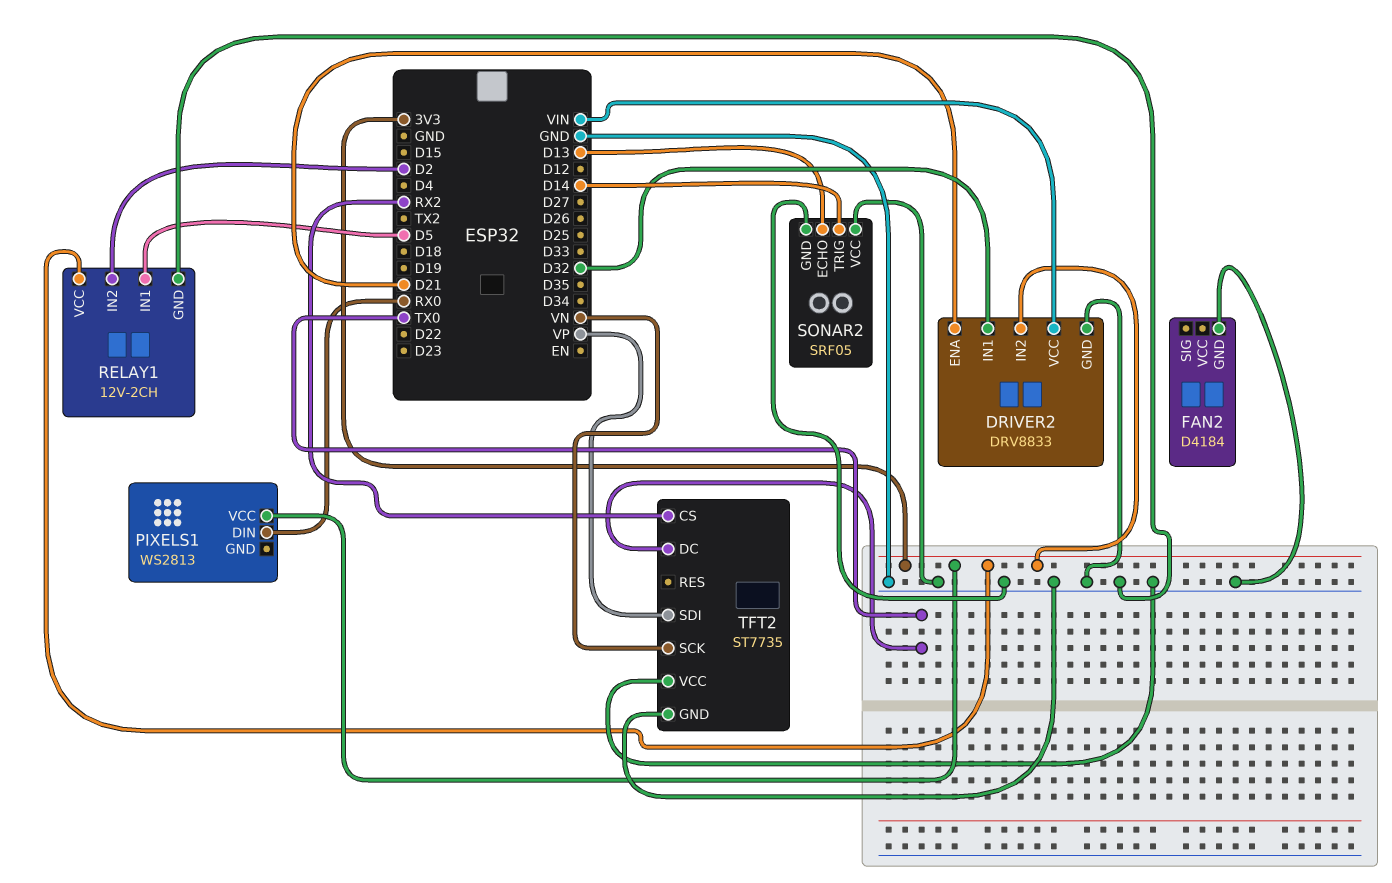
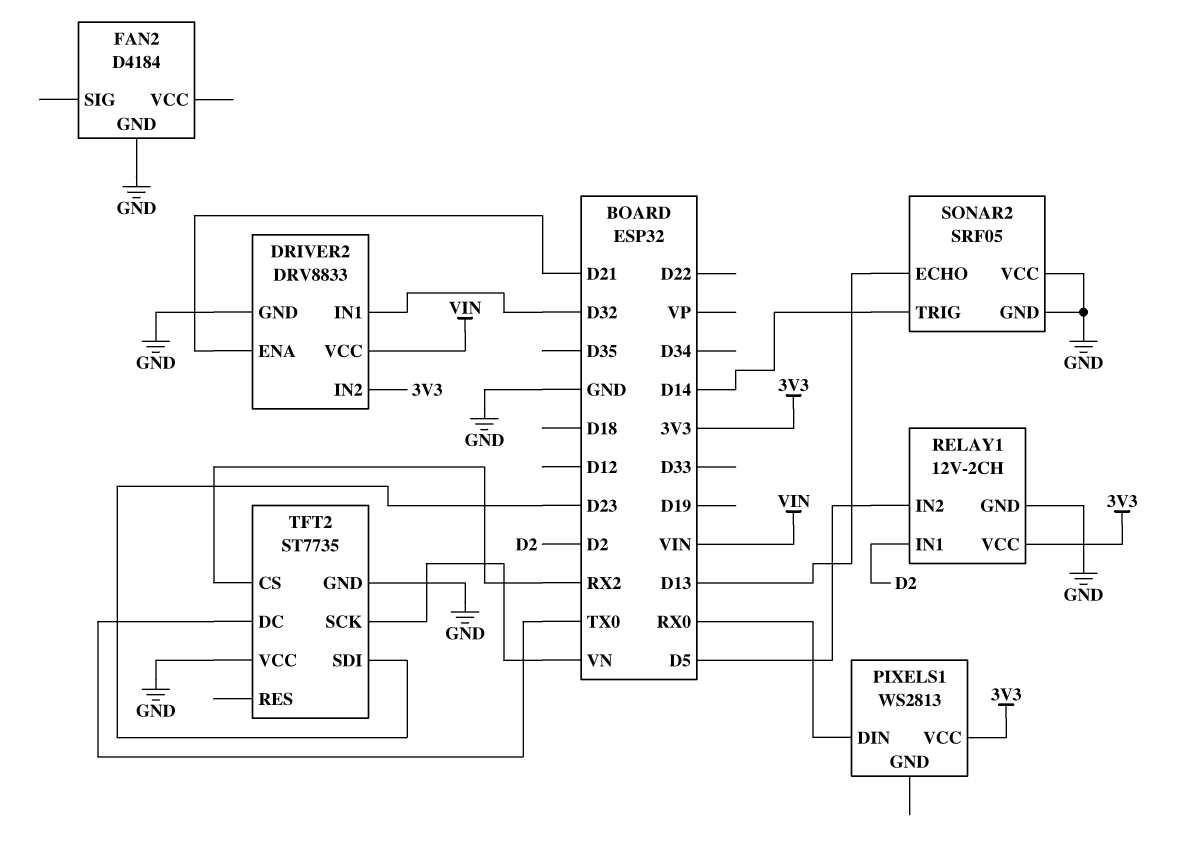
RELAY1 pin IN1: D5 -> D2
RELAY1 pin IN2: D2 -> D5
TFT2 pin SDI: VP -> D23

